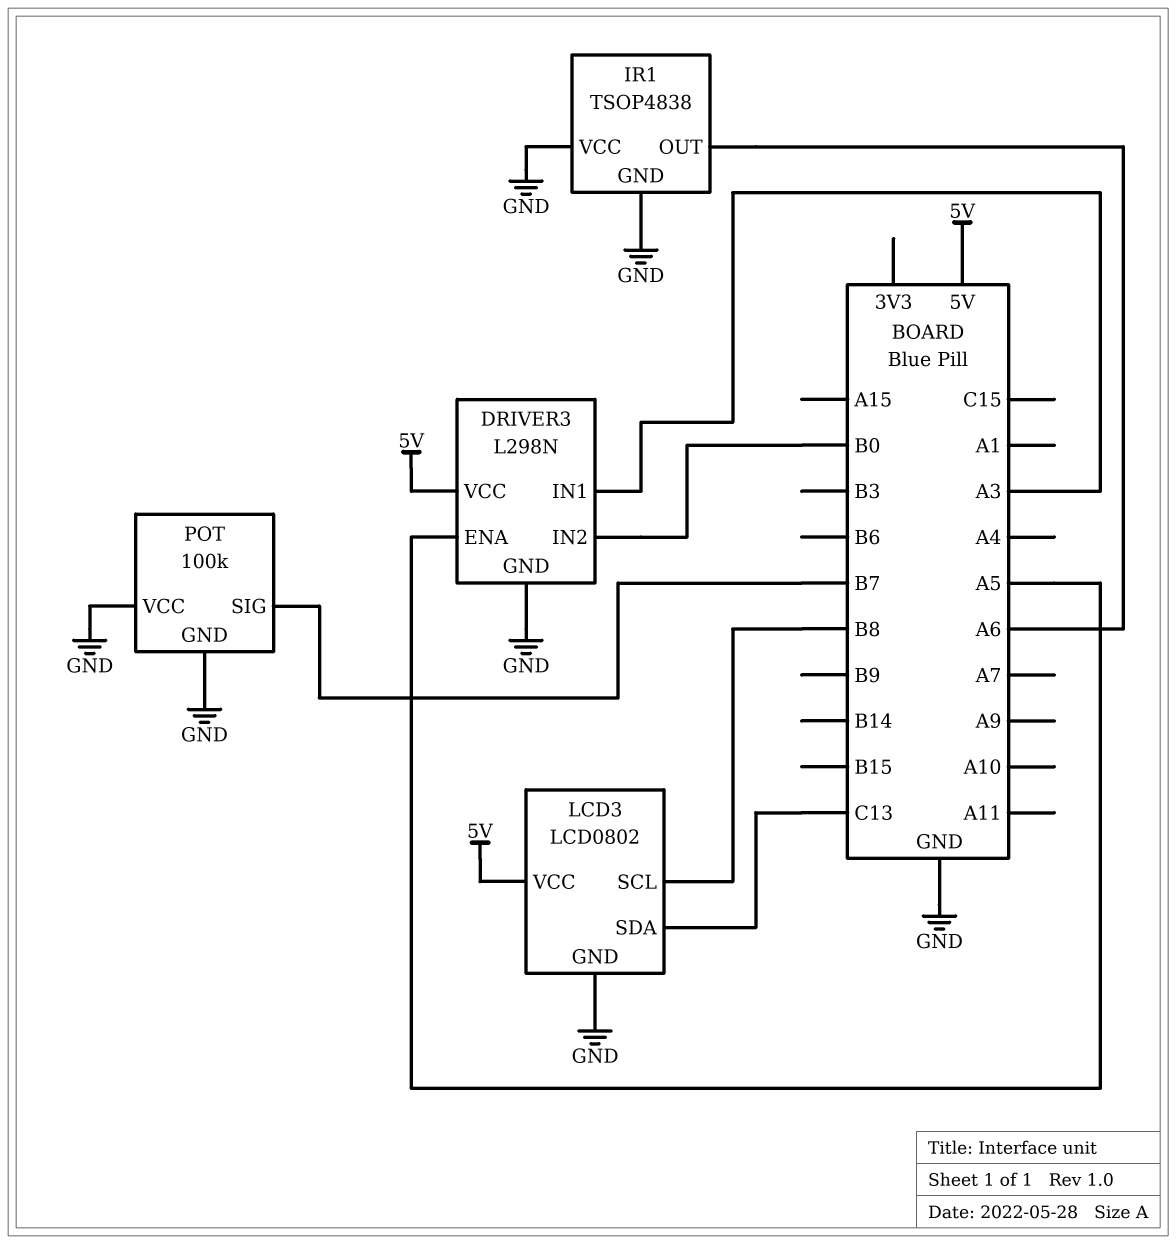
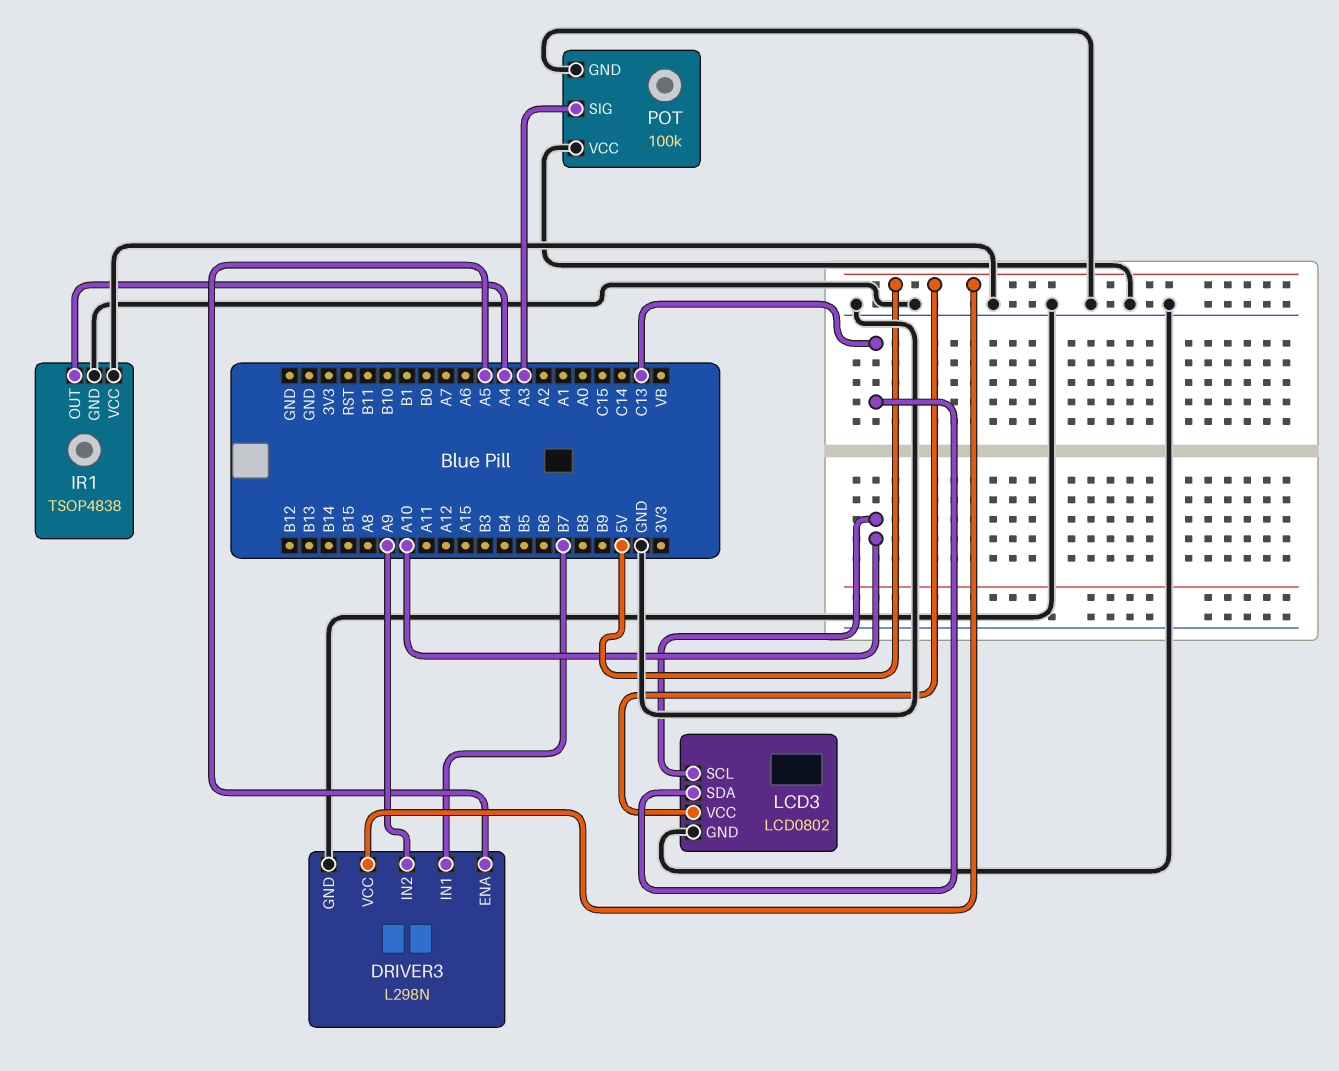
DRIVER3 pin IN1: A3 -> B7
DRIVER3 pin IN2: B0 -> A9
IR1 pin OUT: A6 -> A4
LCD3 pin SCL: B8 -> A10
POT pin SIG: B7 -> A3

